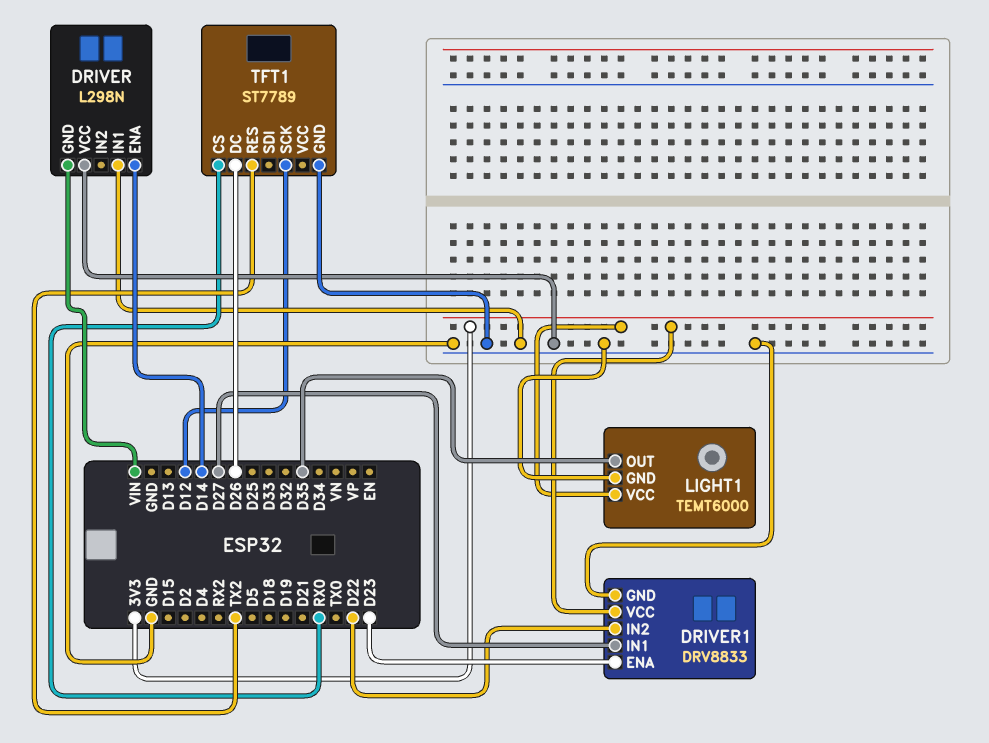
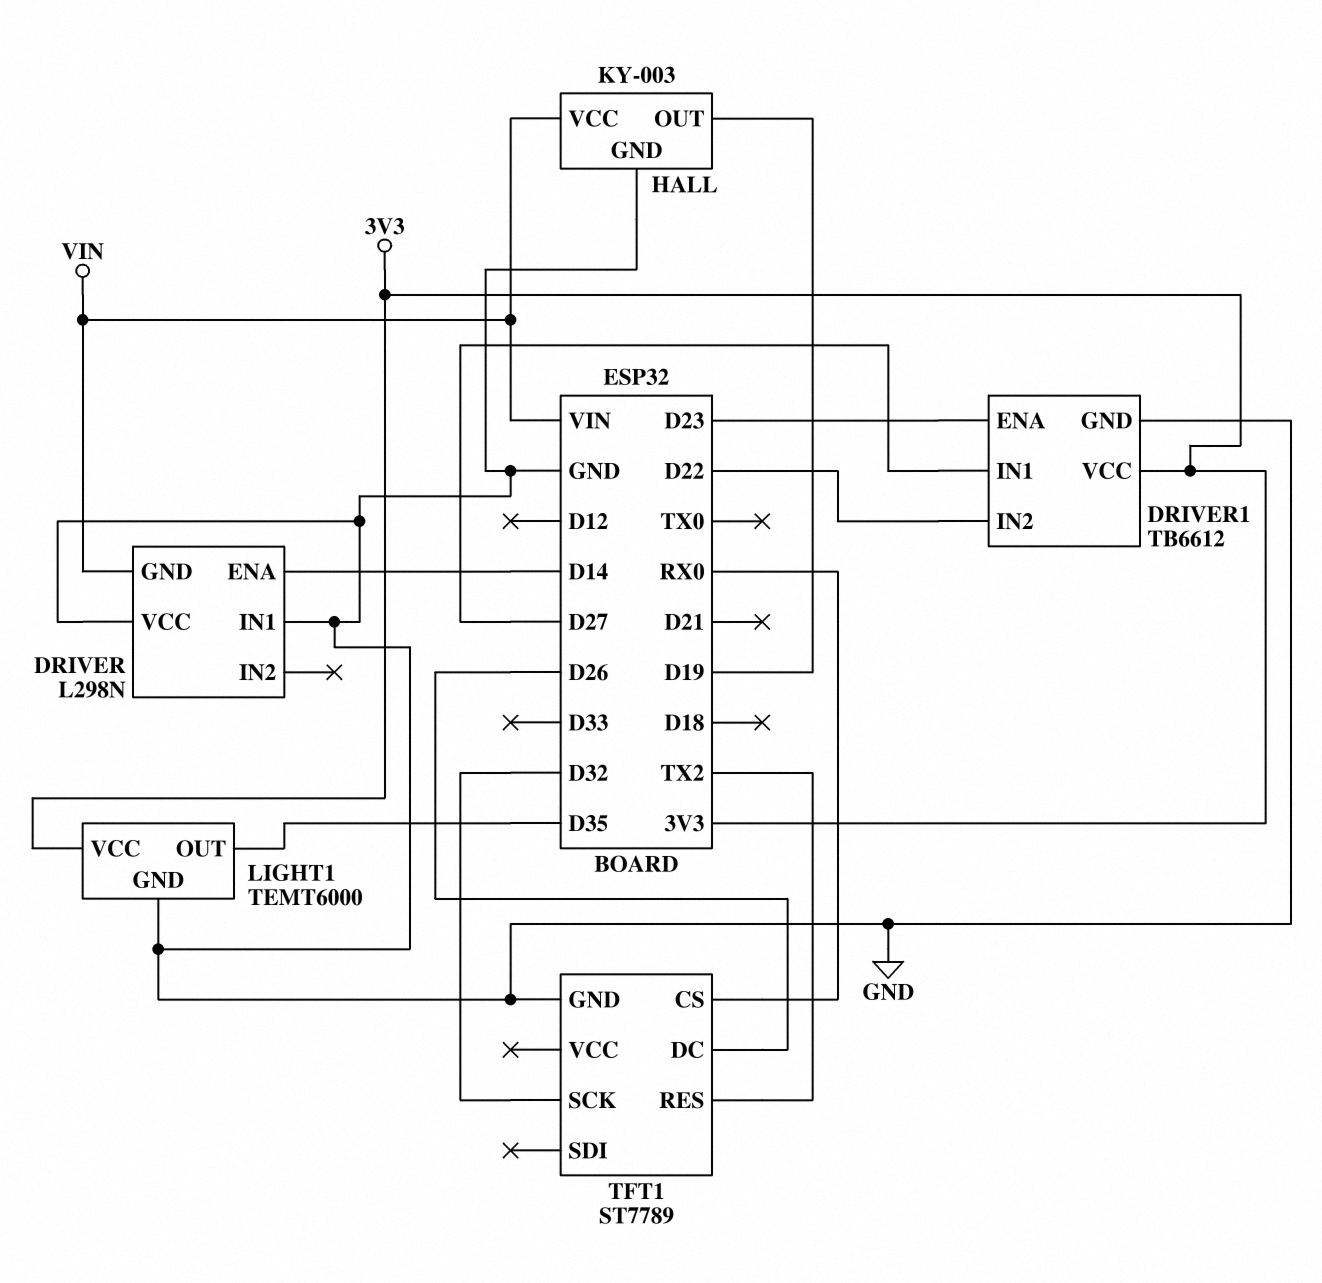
DRIVER1: DRV8833 -> TB6612
HALL: none -> KY-003
HALL pin GND: none -> GND
HALL pin OUT: none -> D19
HALL pin VCC: none -> VIN
TFT1 pin SCK: D12 -> D32

